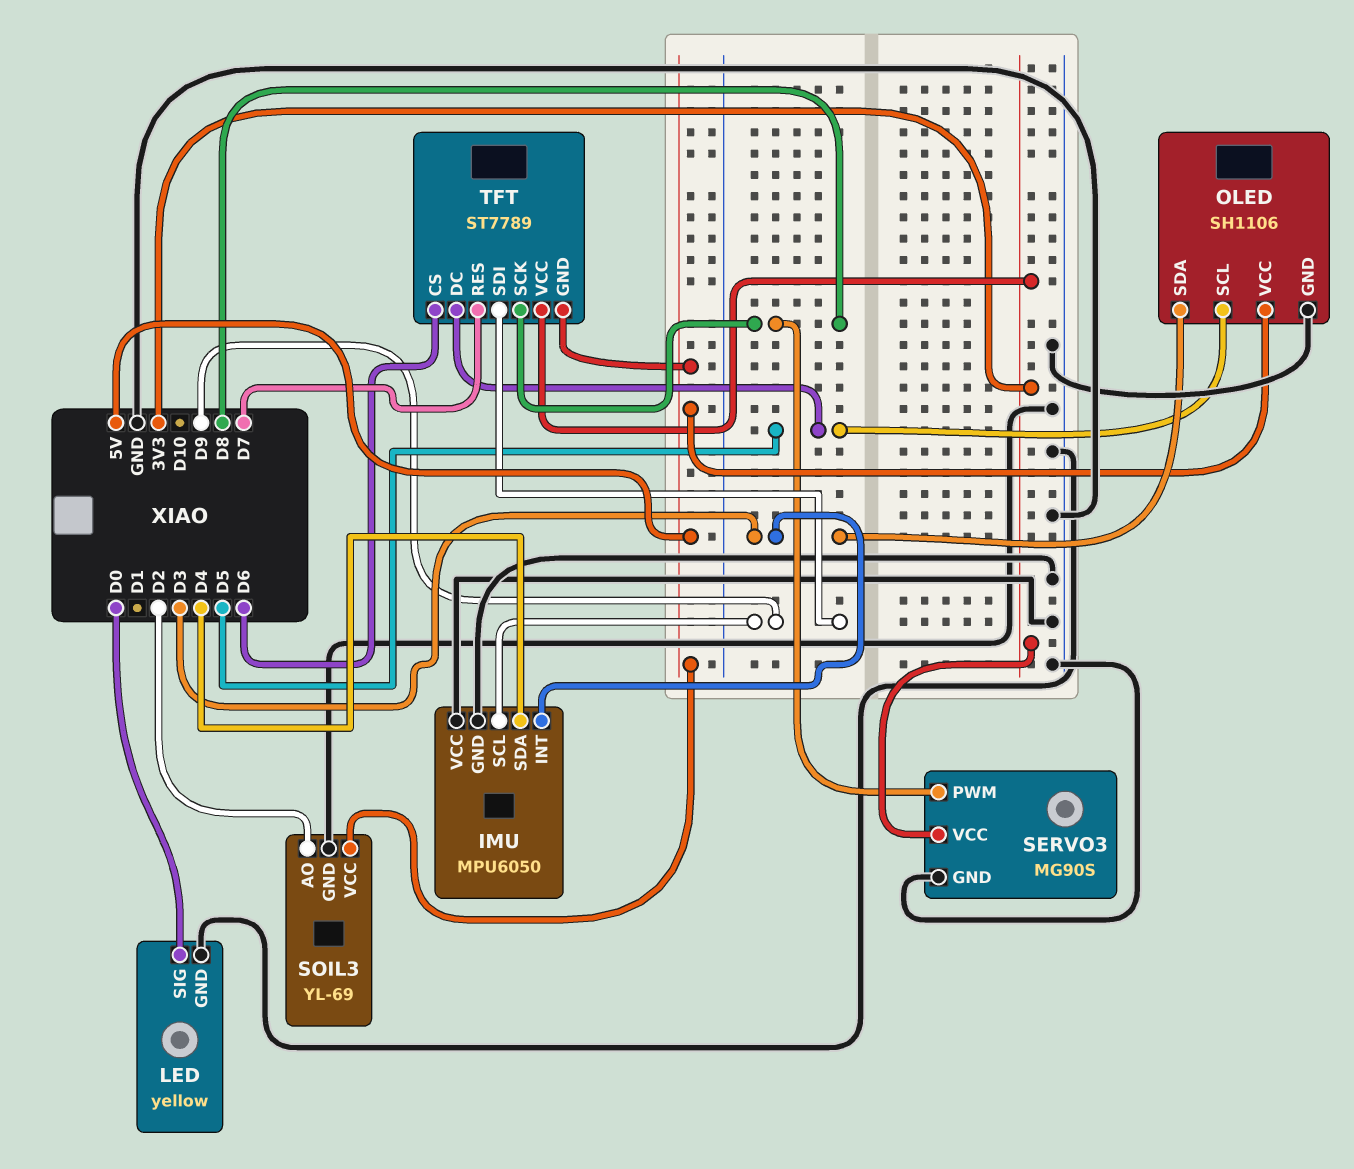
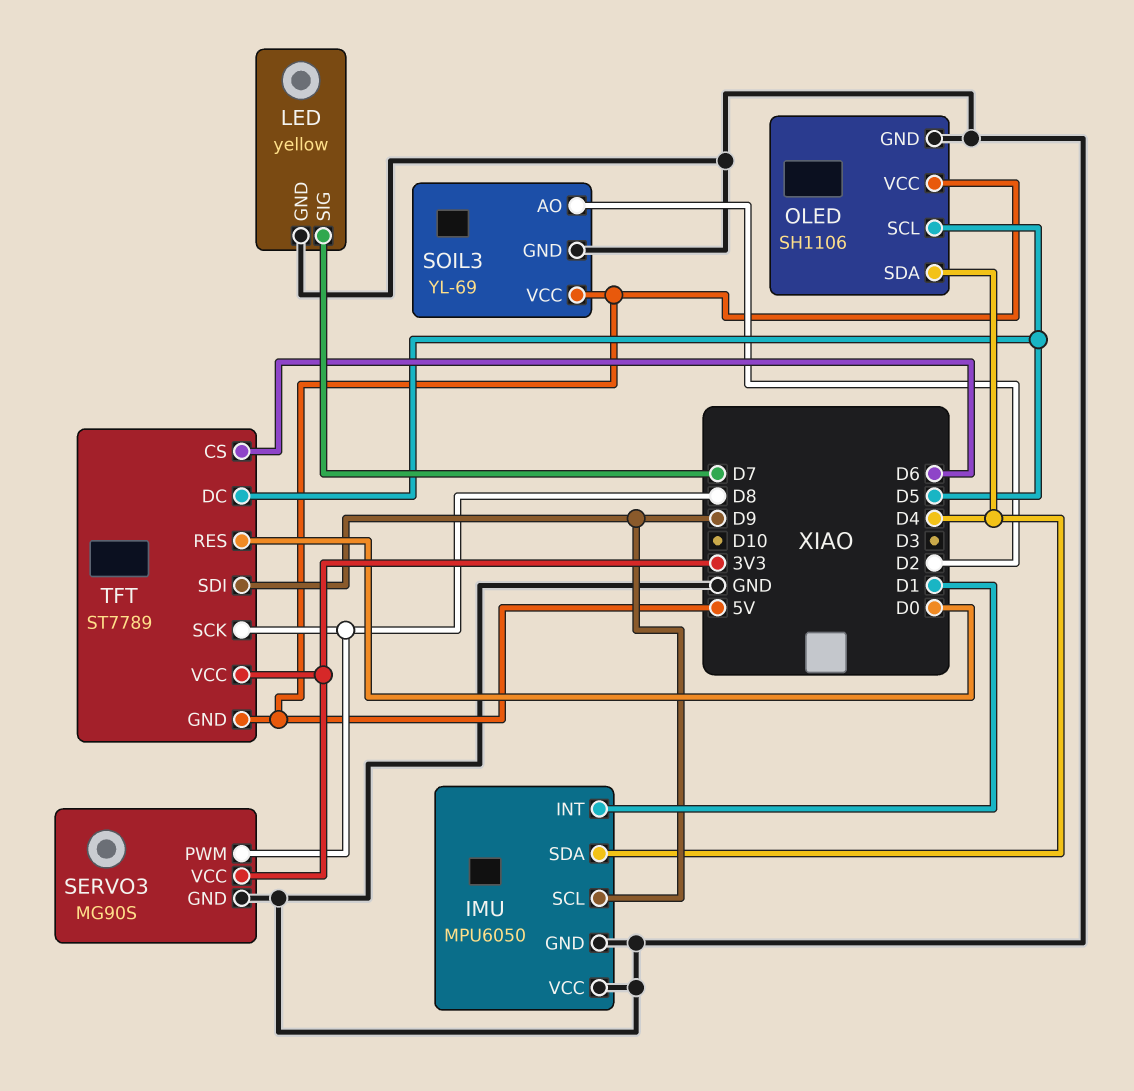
IMU pin INT: D3 -> D1
LED pin SIG: D0 -> D7
OLED pin SDA: D3 -> D4
TFT pin RES: D7 -> D0

